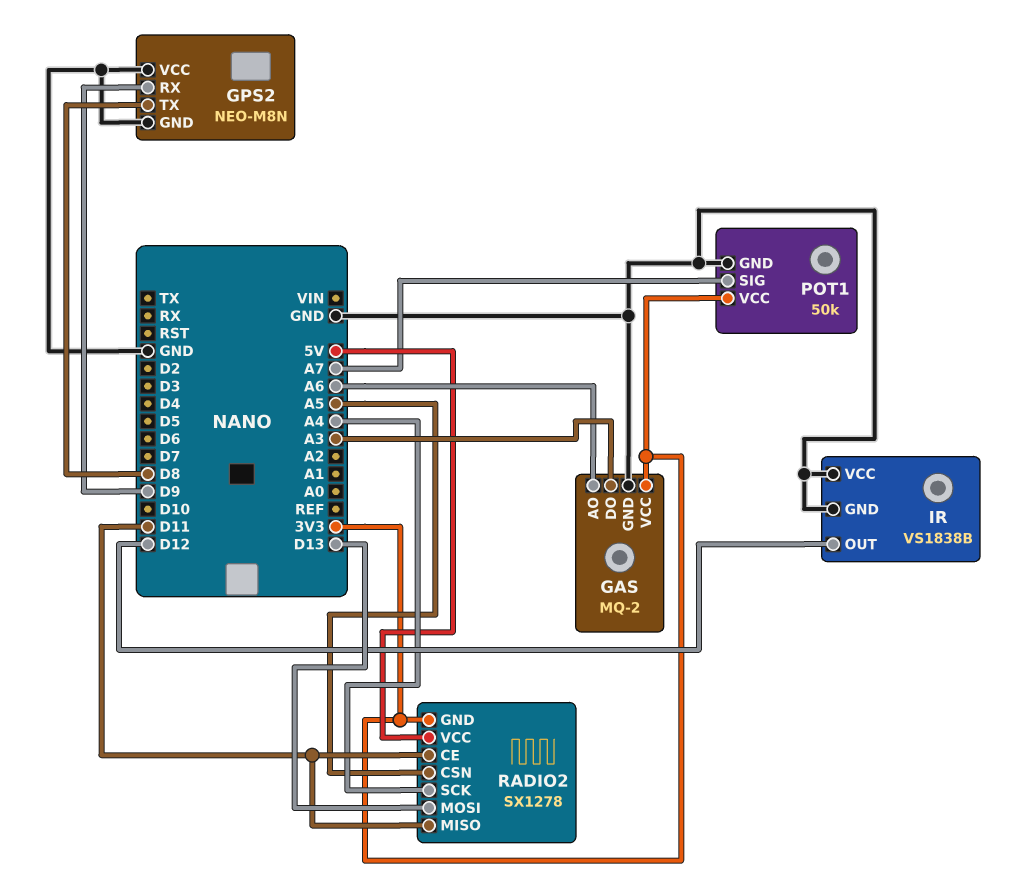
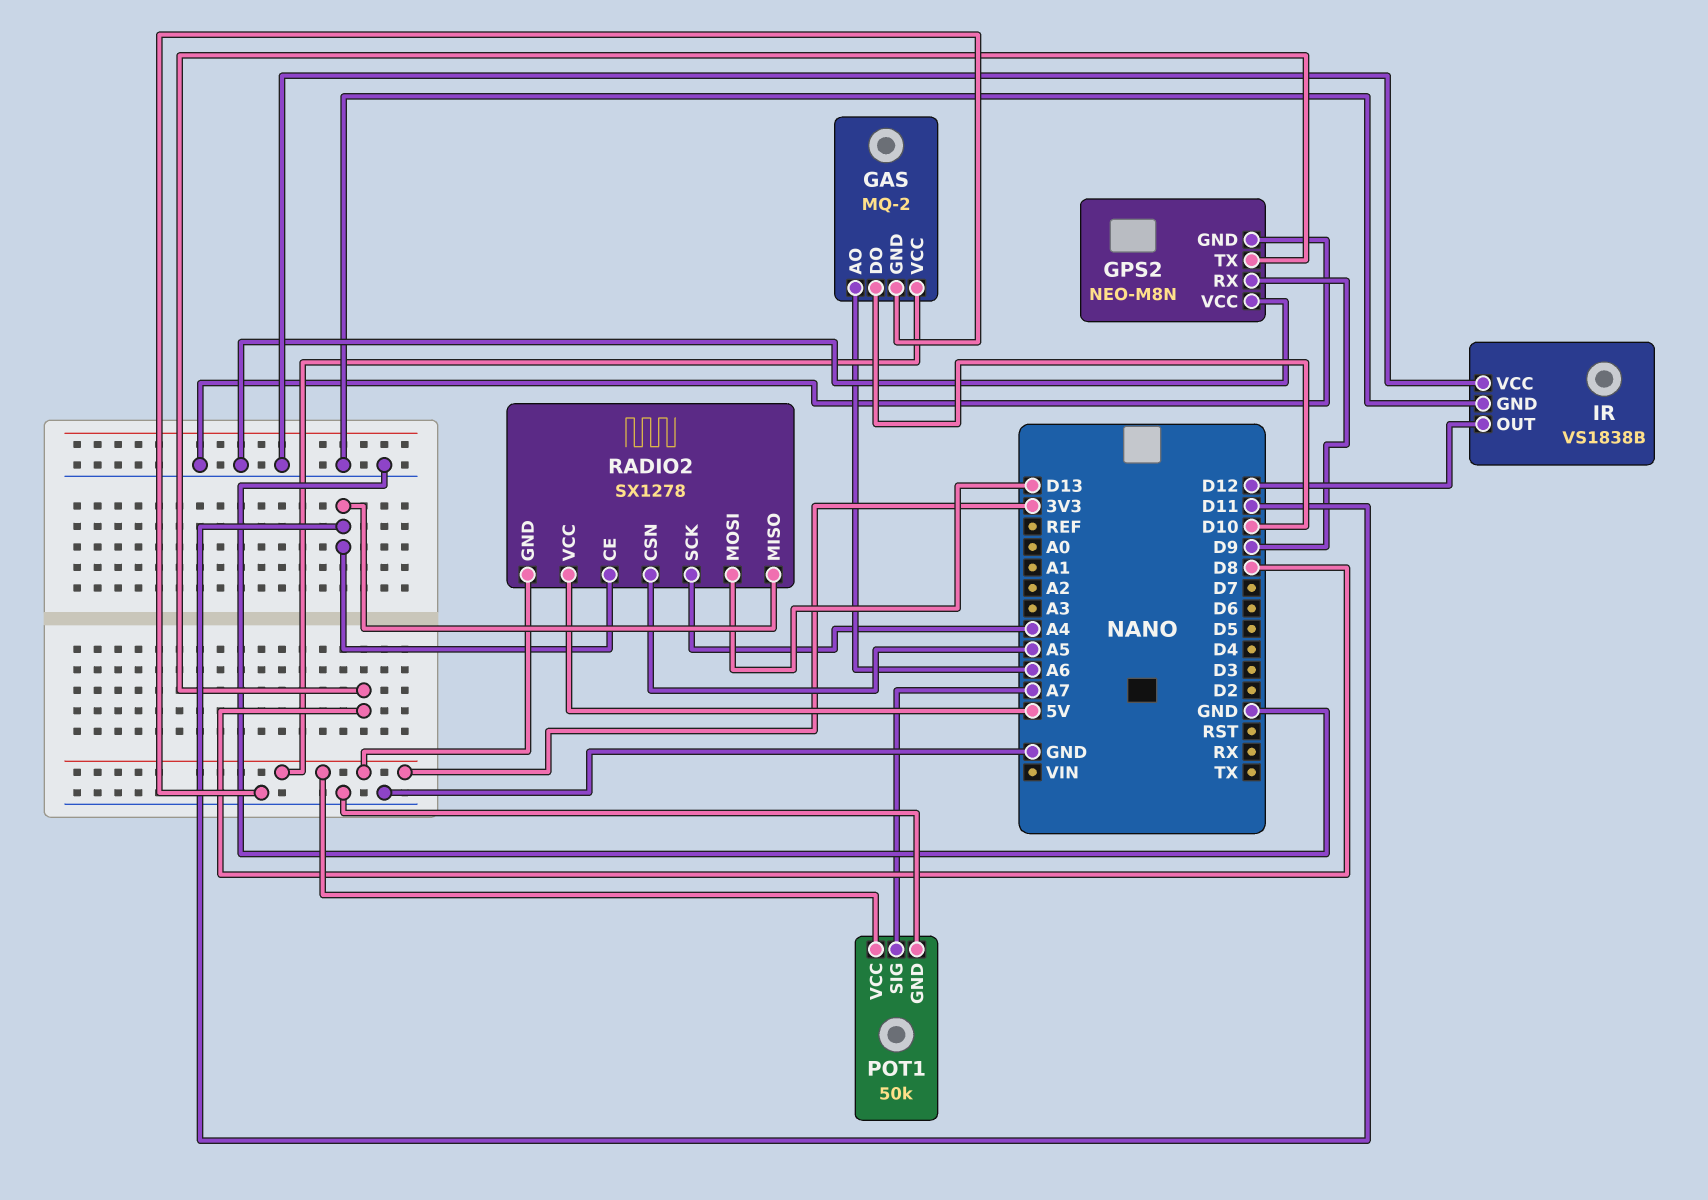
GAS pin DO: A3 -> D10

